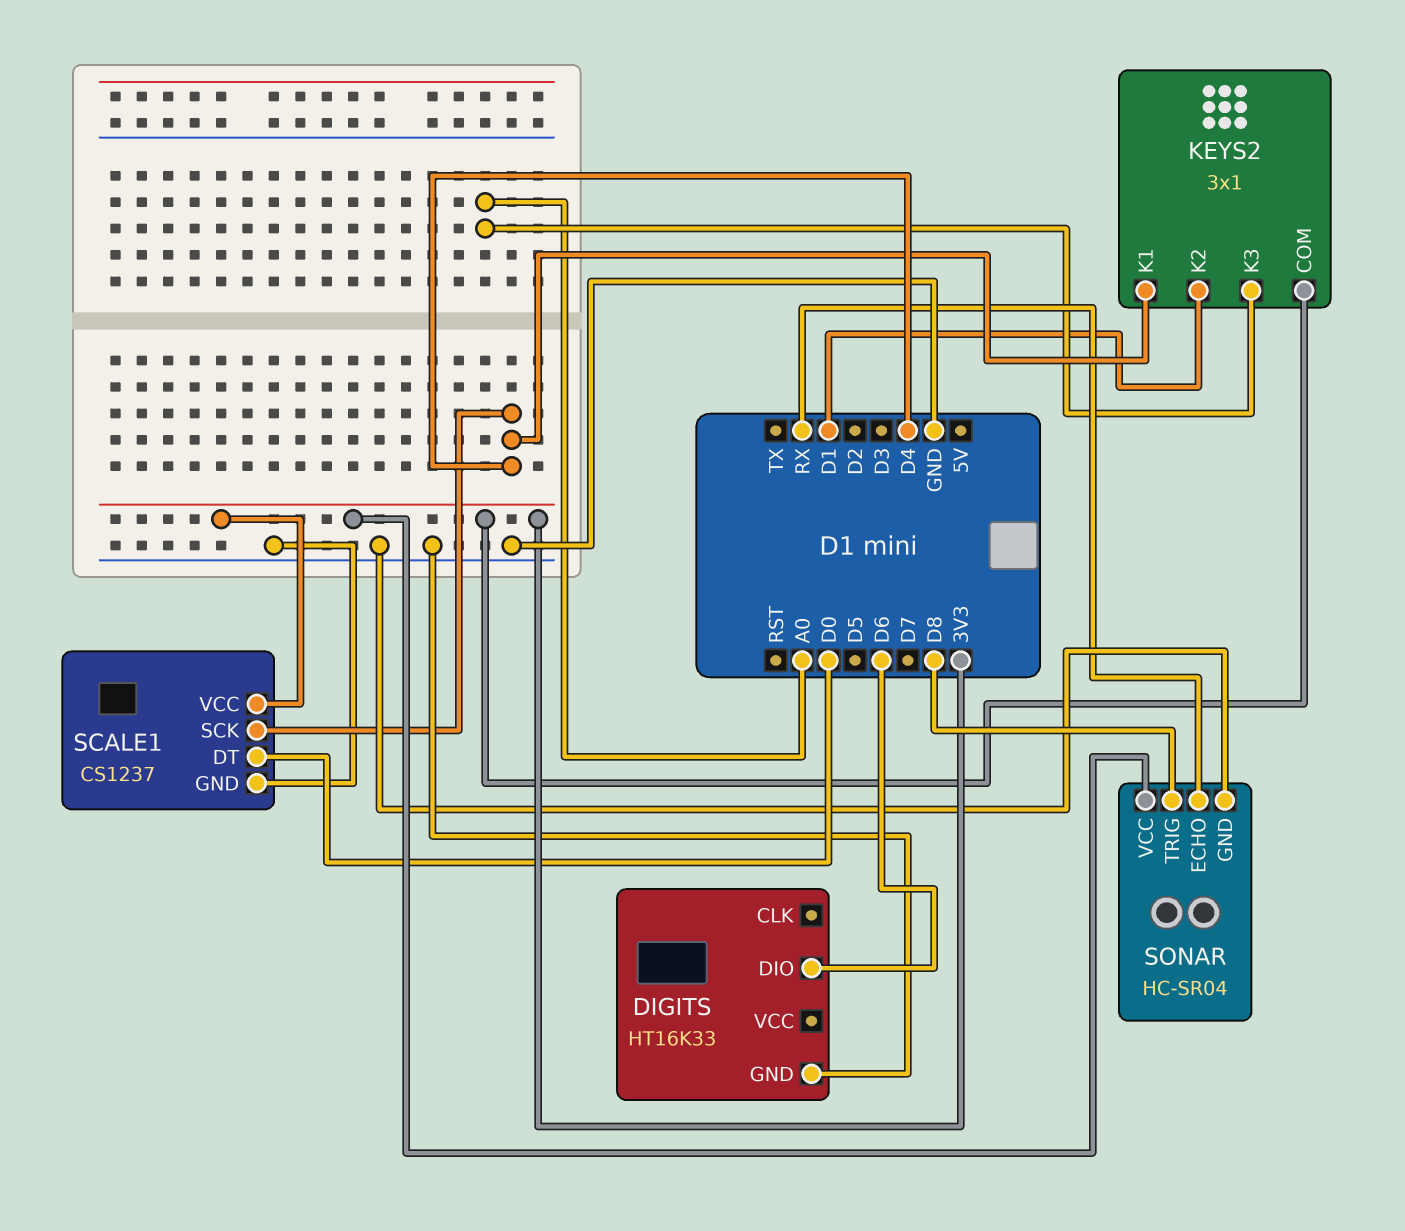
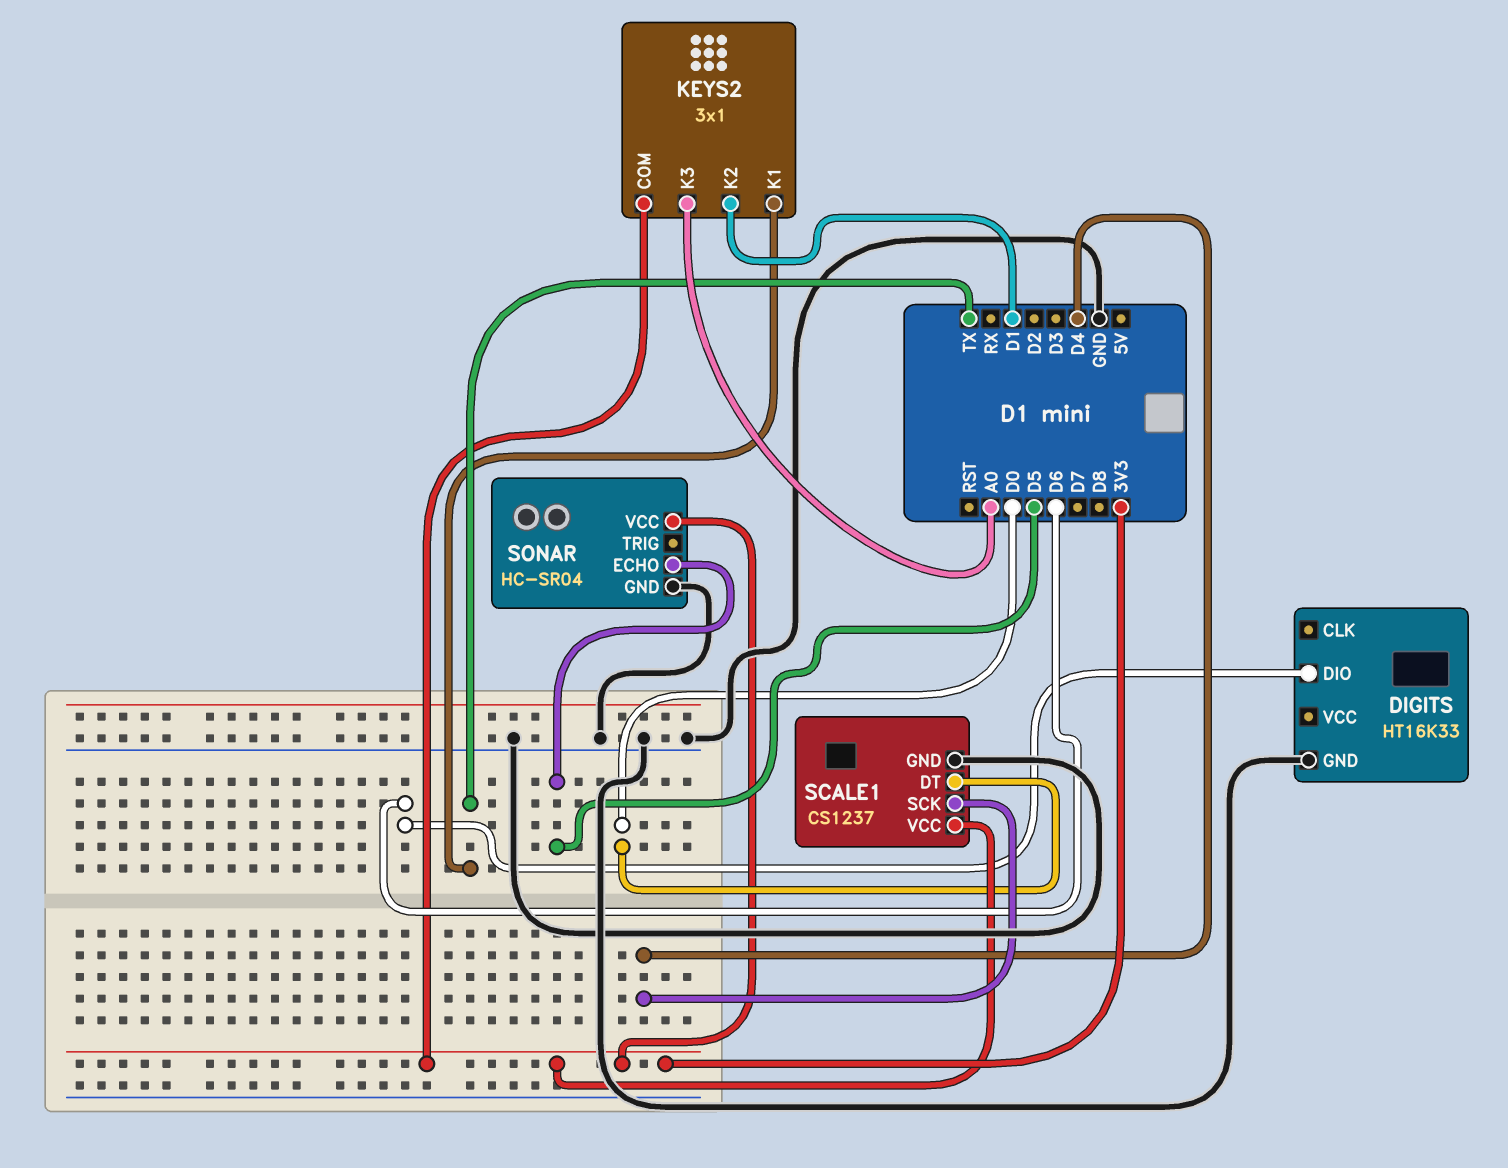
KEYS2 pin K1: D4 -> TX
SONAR pin ECHO: RX -> D5
SONAR pin TRIG: D8 -> none

